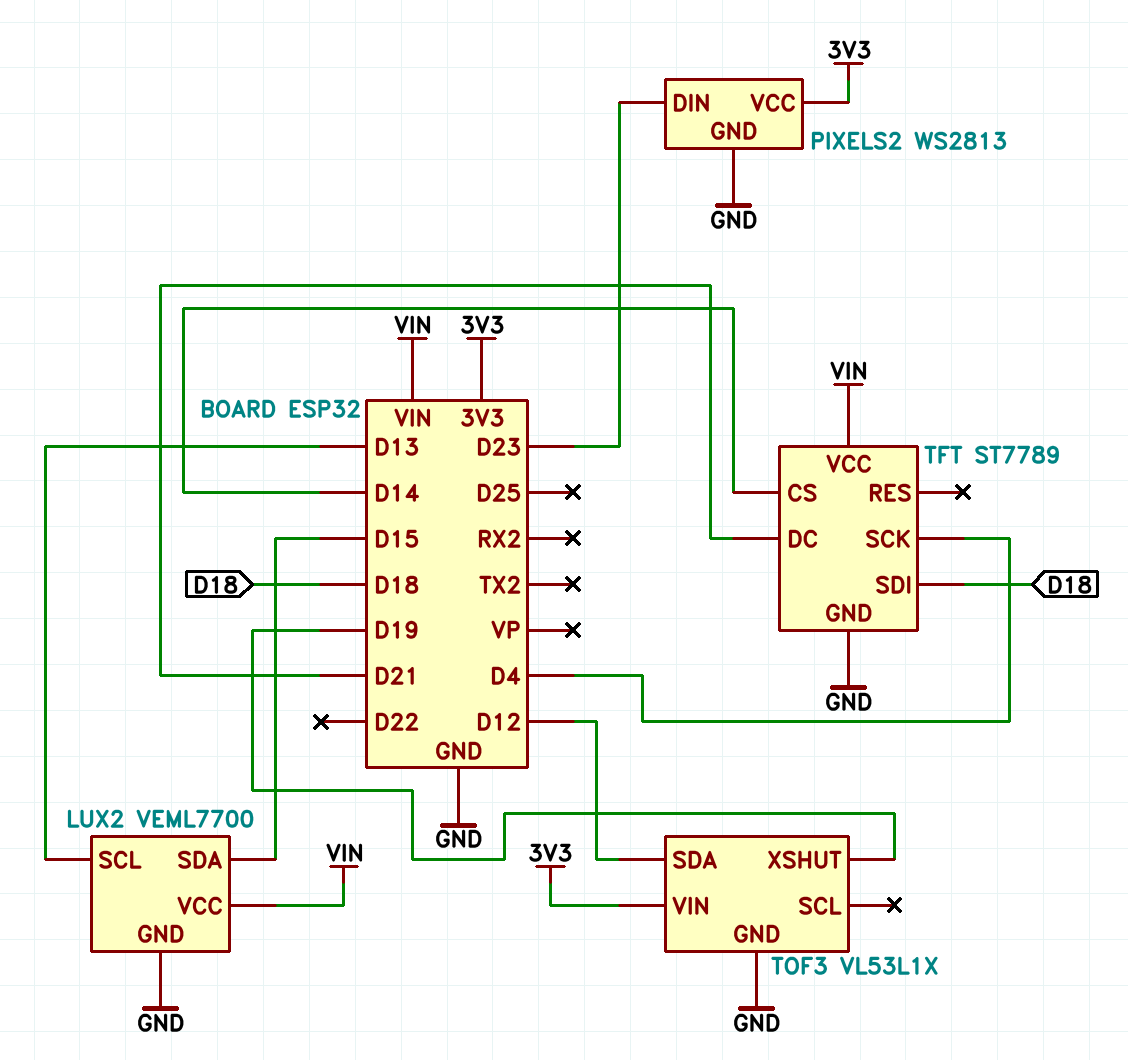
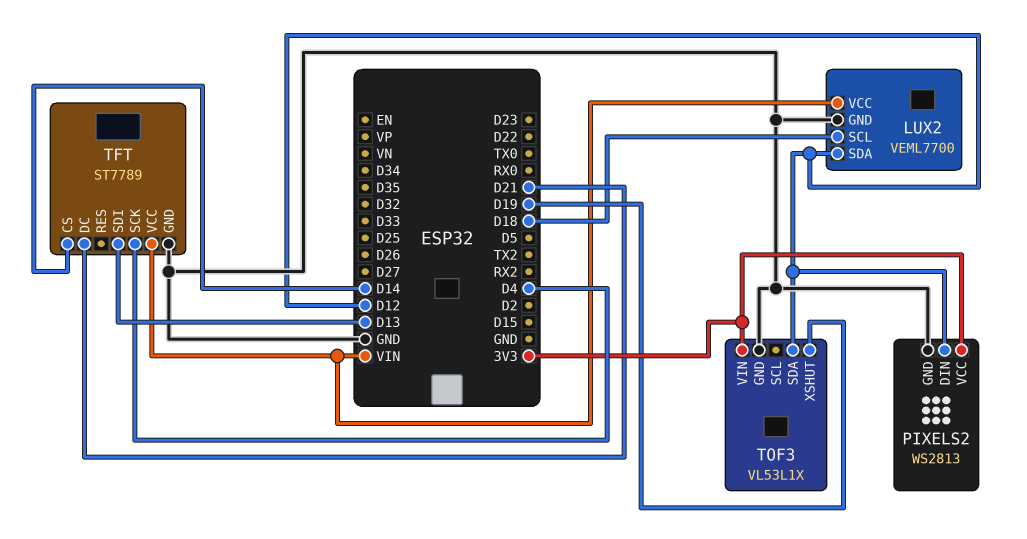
LUX2 pin SCL: D13 -> D18
LUX2 pin SDA: D15 -> D12
PIXELS2 pin DIN: D23 -> D12
TFT pin SDI: D18 -> D13

